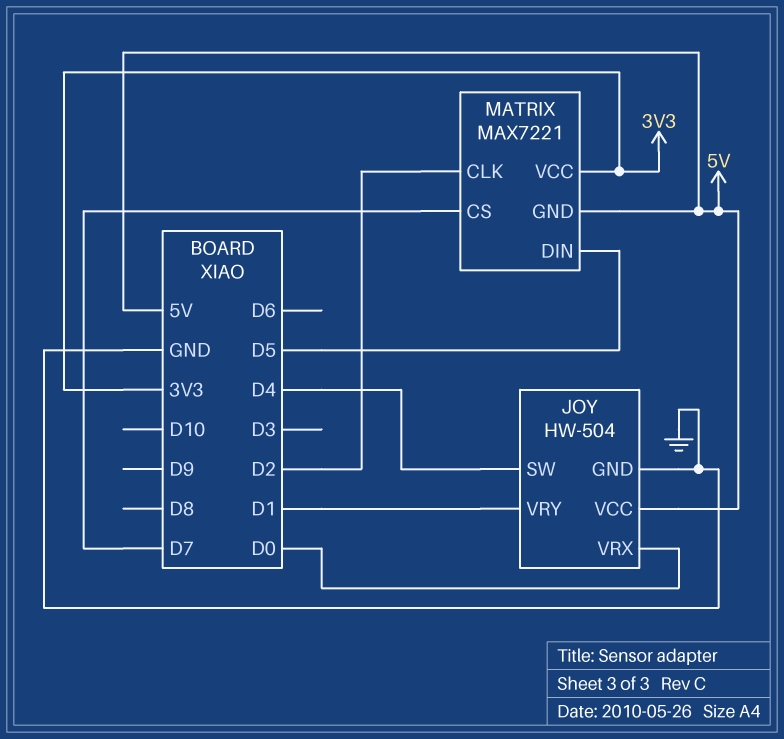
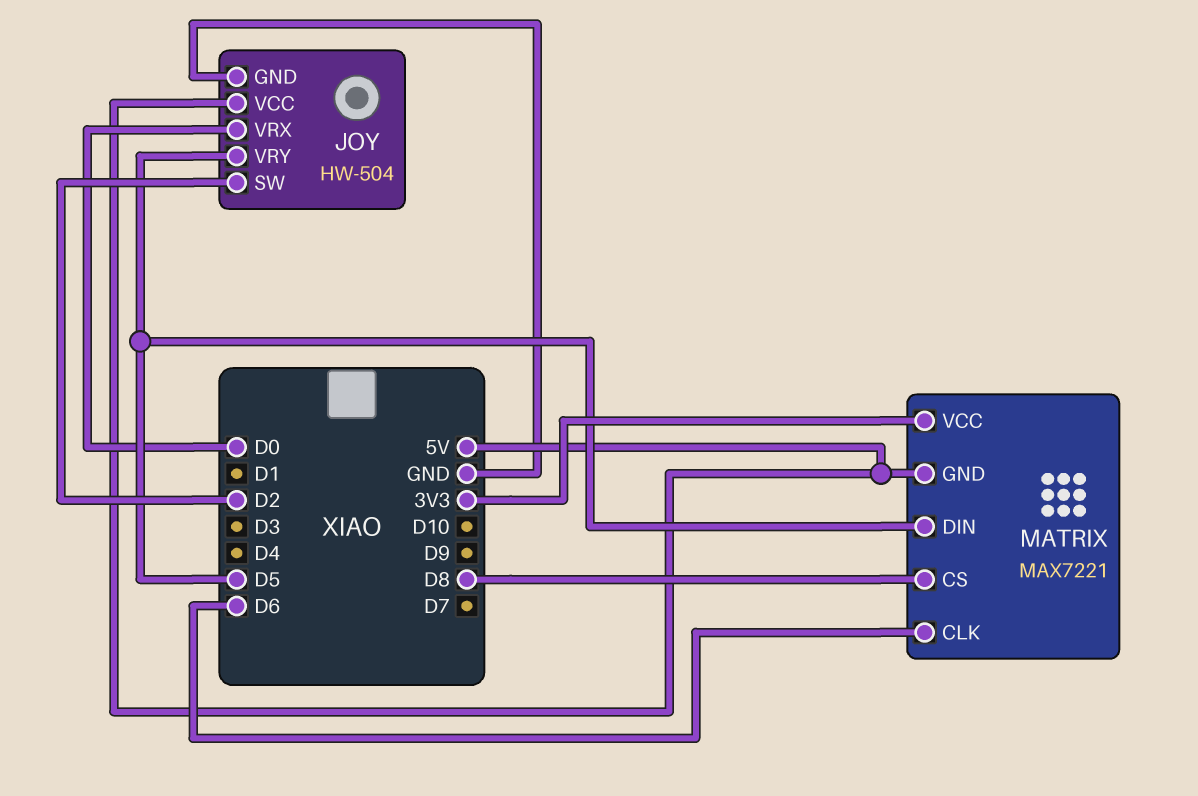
JOY pin SW: D4 -> D2
JOY pin VRY: D1 -> D5
MATRIX pin CLK: D2 -> D6
MATRIX pin CS: D7 -> D8

